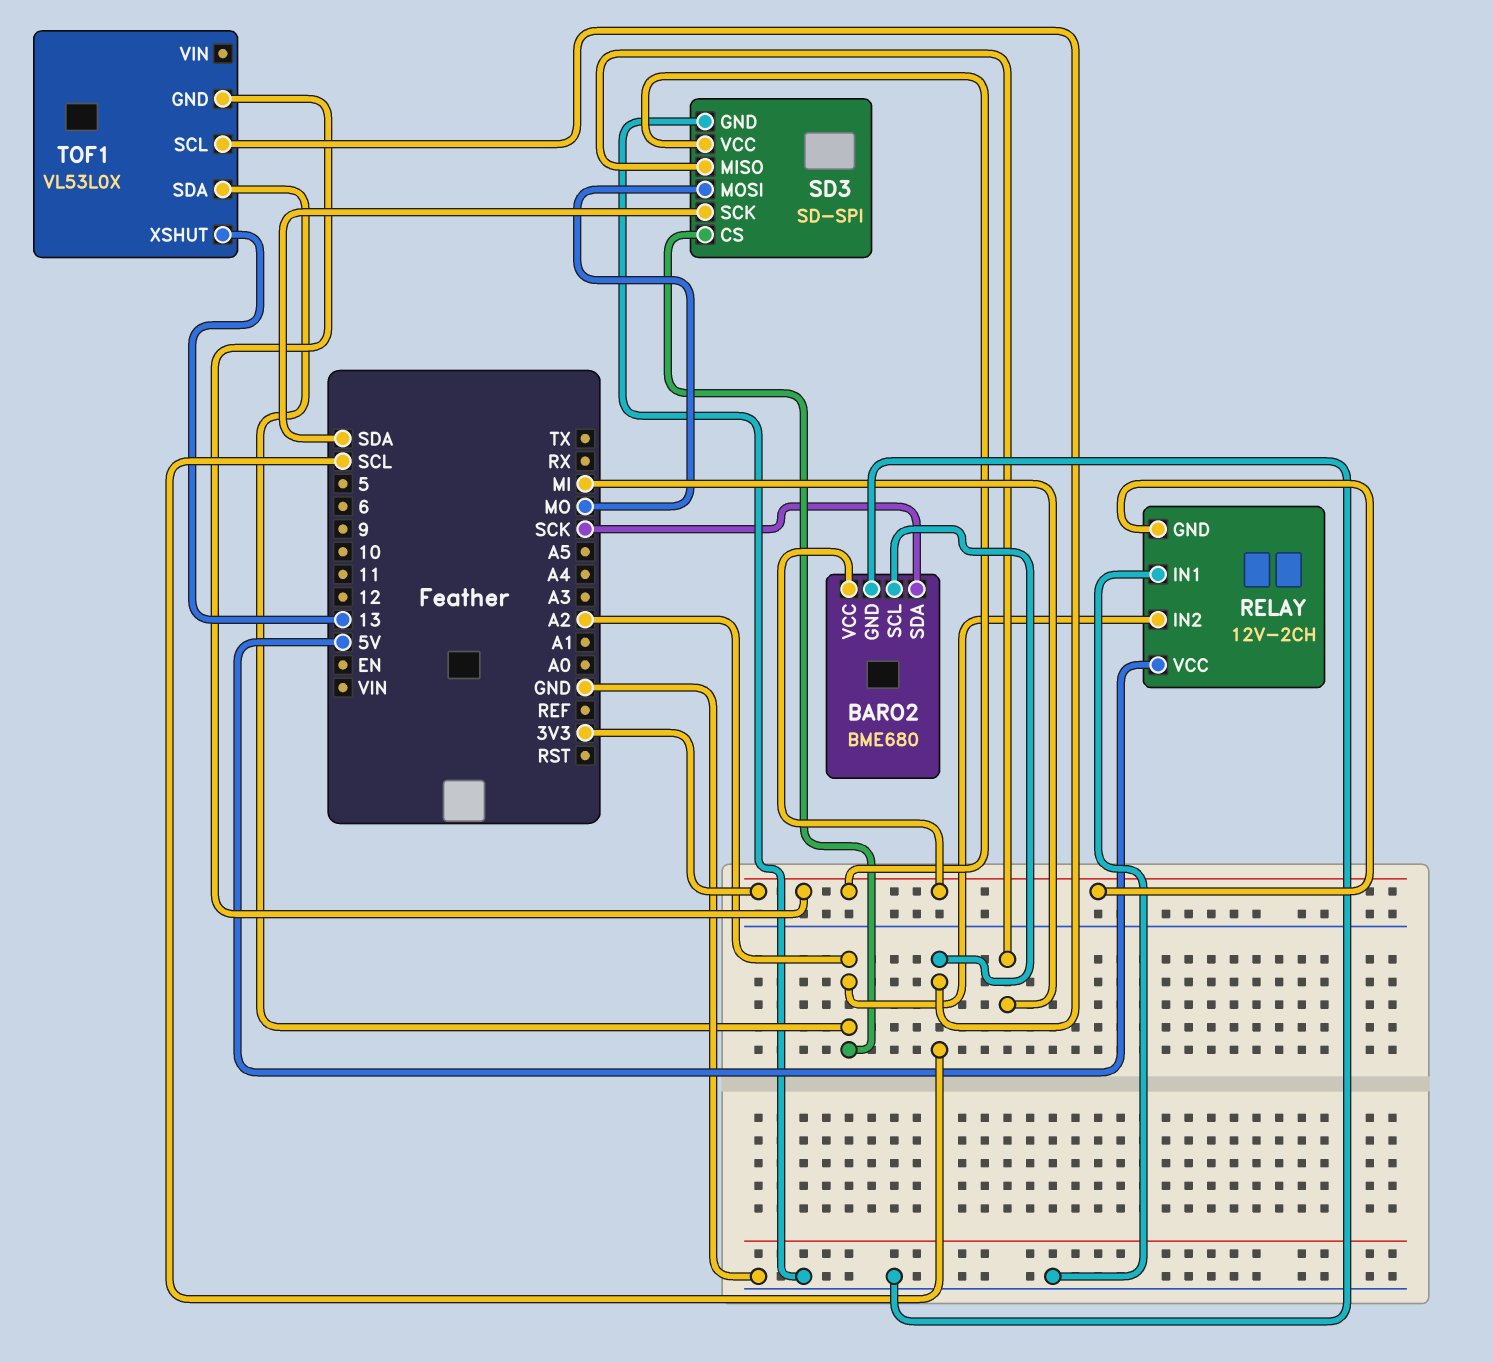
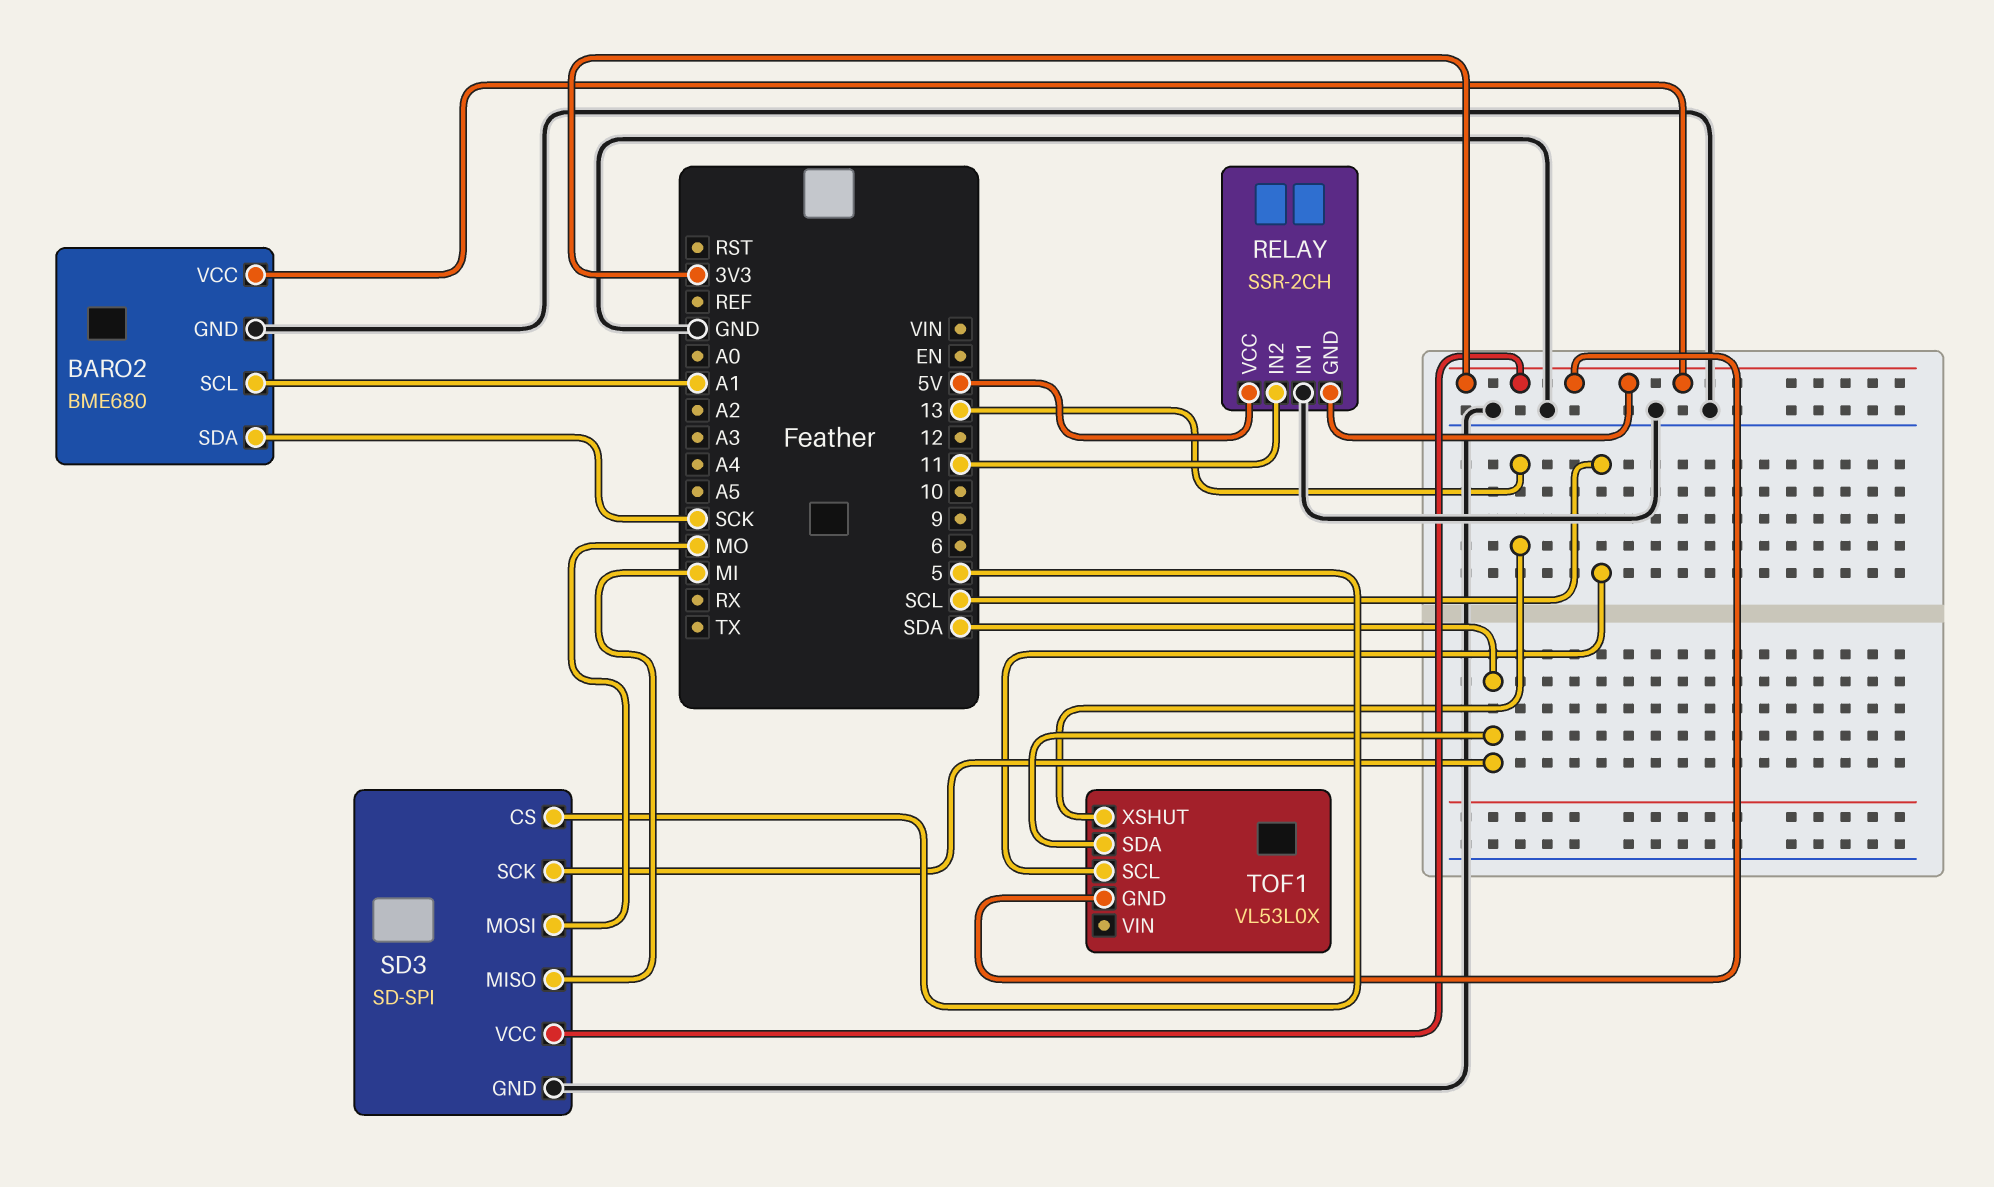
BARO2 pin SCL: SCL -> A1
RELAY: 12V-2CH -> SSR-2CH
RELAY pin IN2: A2 -> 11
SD3 pin CS: A2 -> 5
TOF1 pin SDA: A2 -> SDA

